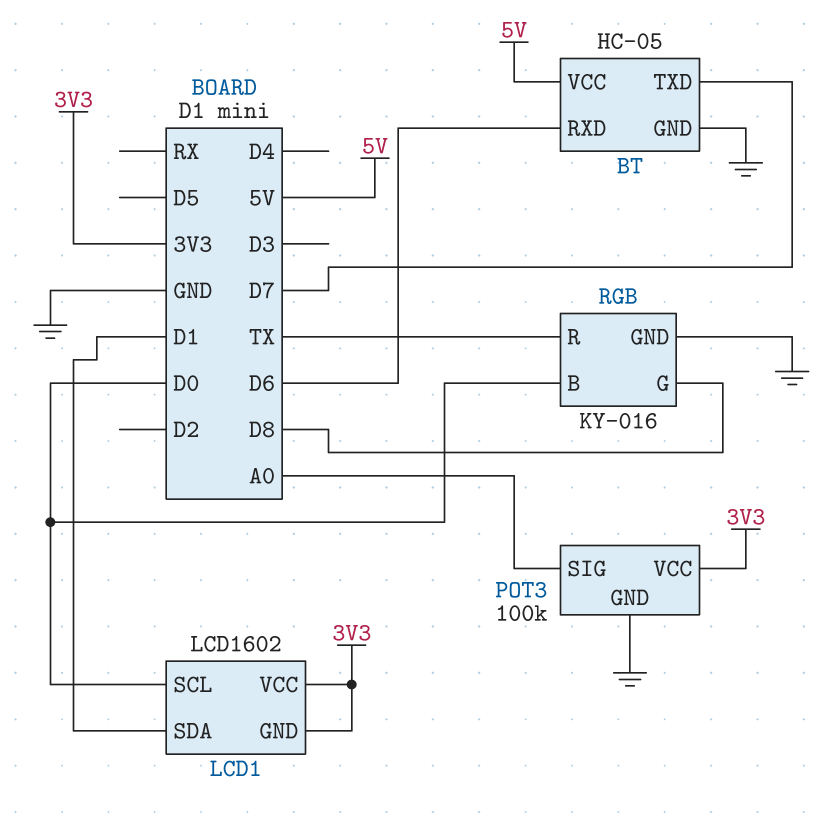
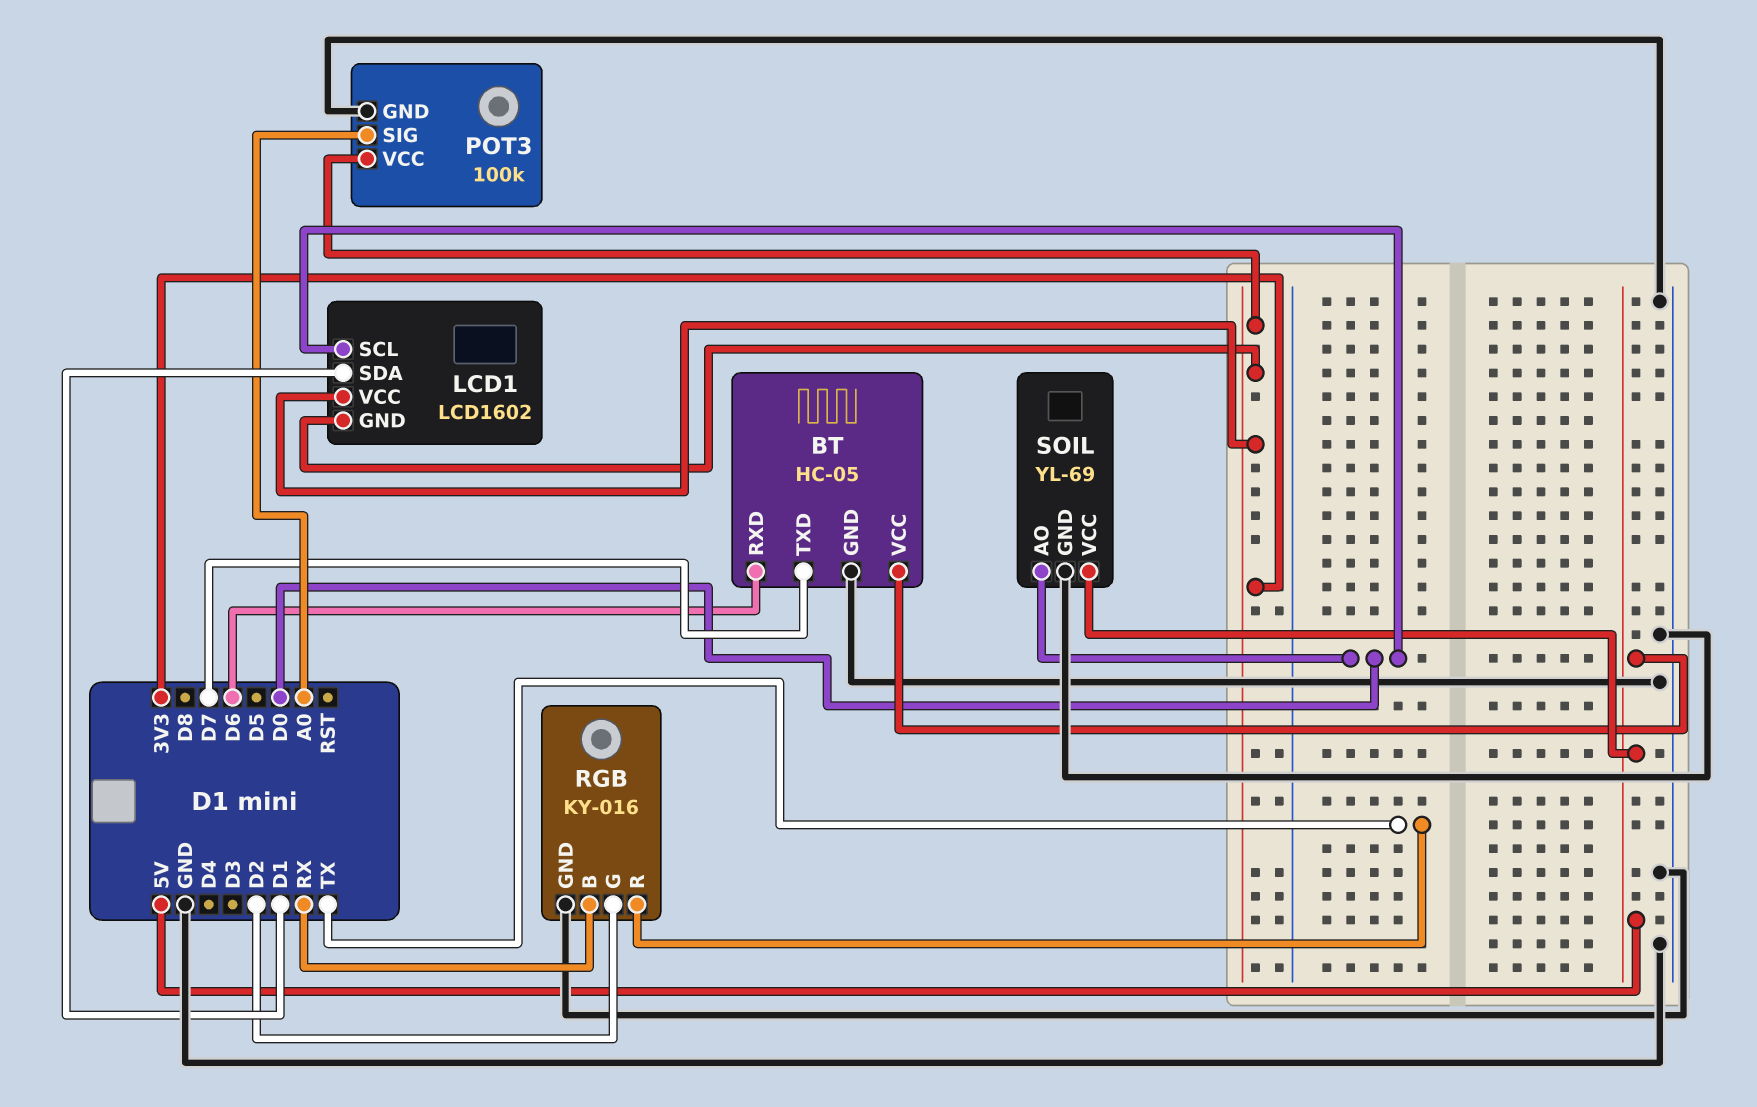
RGB pin B: D0 -> RX
RGB pin G: D8 -> D2
SOIL: none -> YL-69
SOIL pin AO: none -> D0
SOIL pin GND: none -> GND
SOIL pin VCC: none -> 5V

